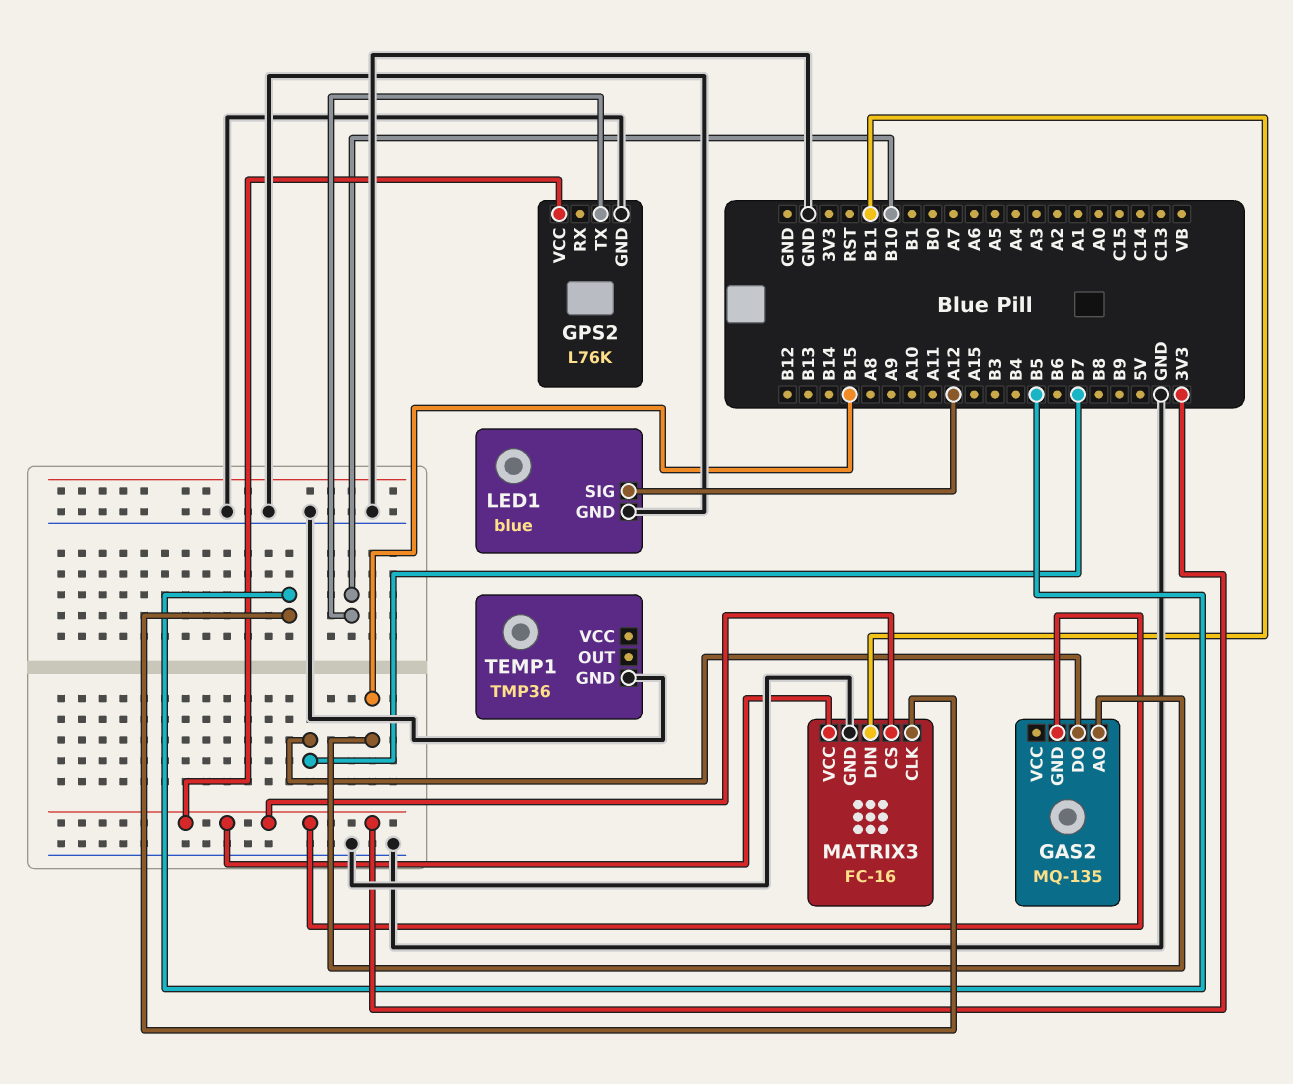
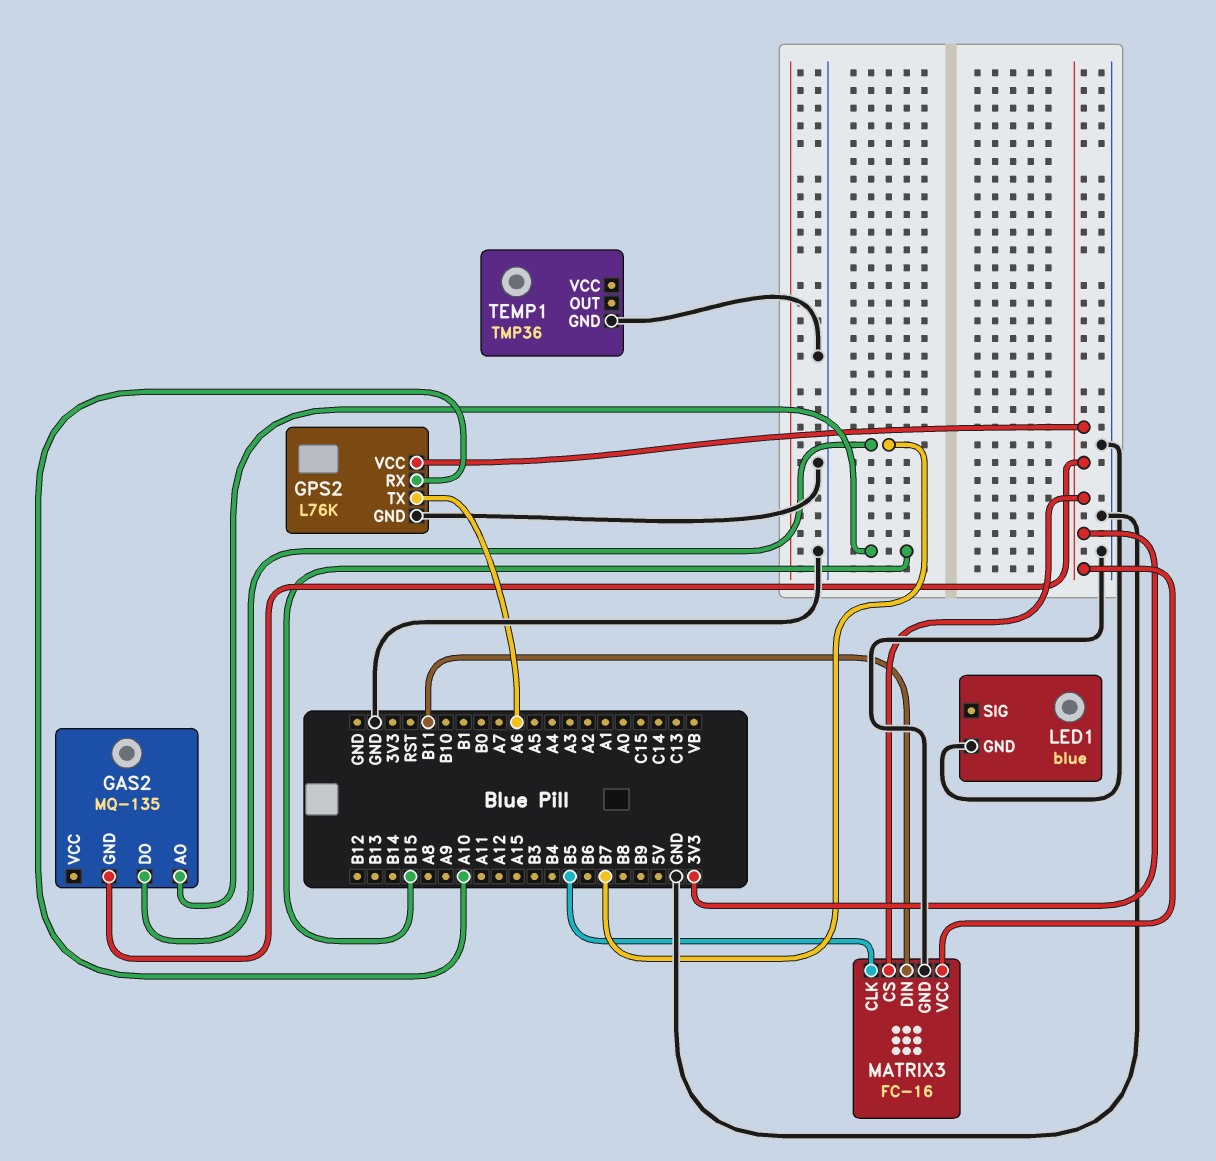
GPS2 pin RX: none -> A10
GPS2 pin TX: B10 -> A6
LED1 pin SIG: A12 -> none

